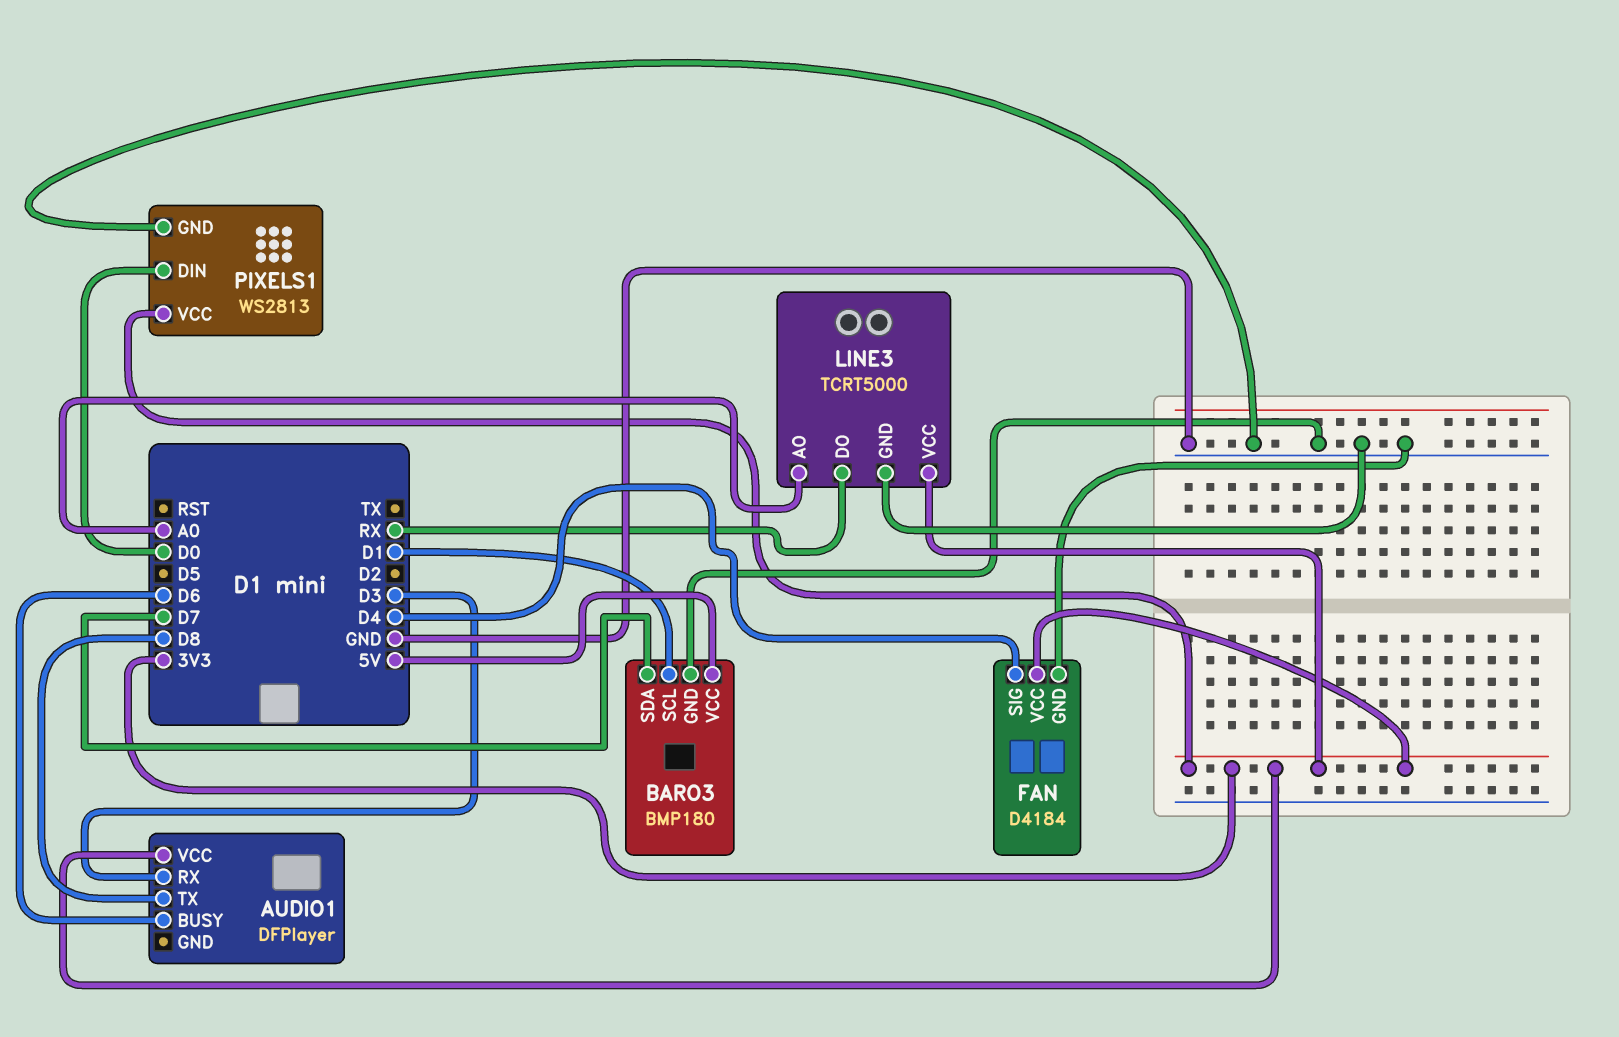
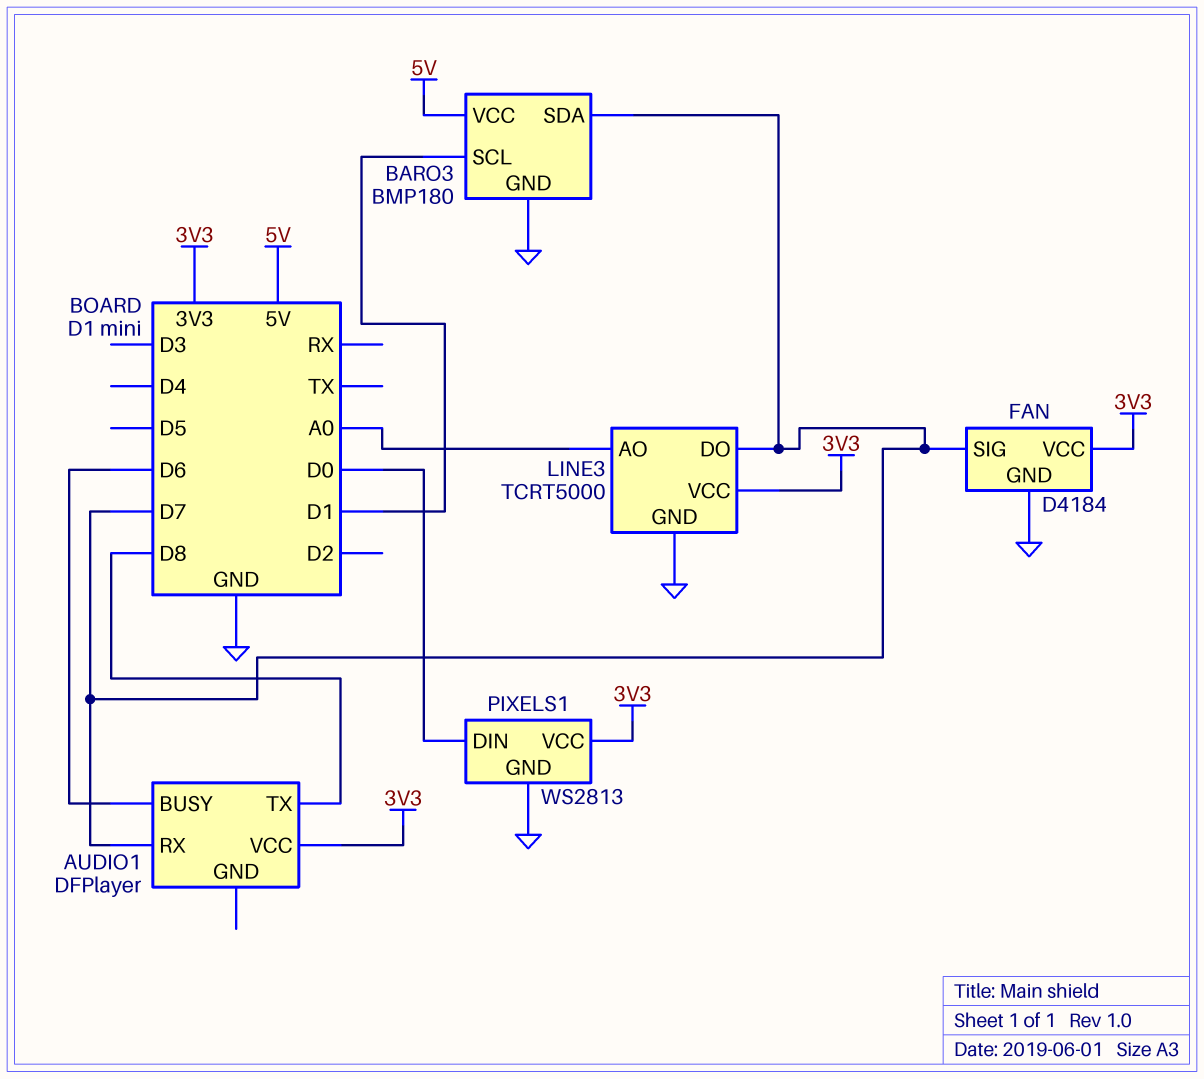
AUDIO1 pin RX: D3 -> D7
FAN pin SIG: D4 -> D7
LINE3 pin DO: RX -> D7

